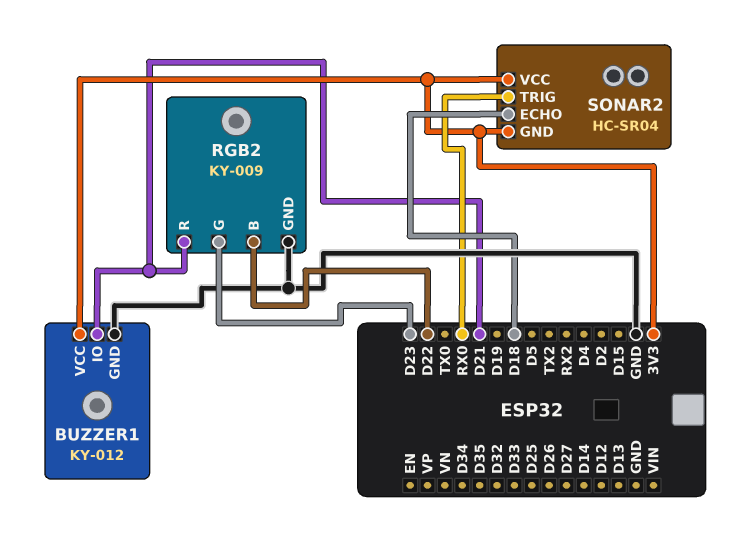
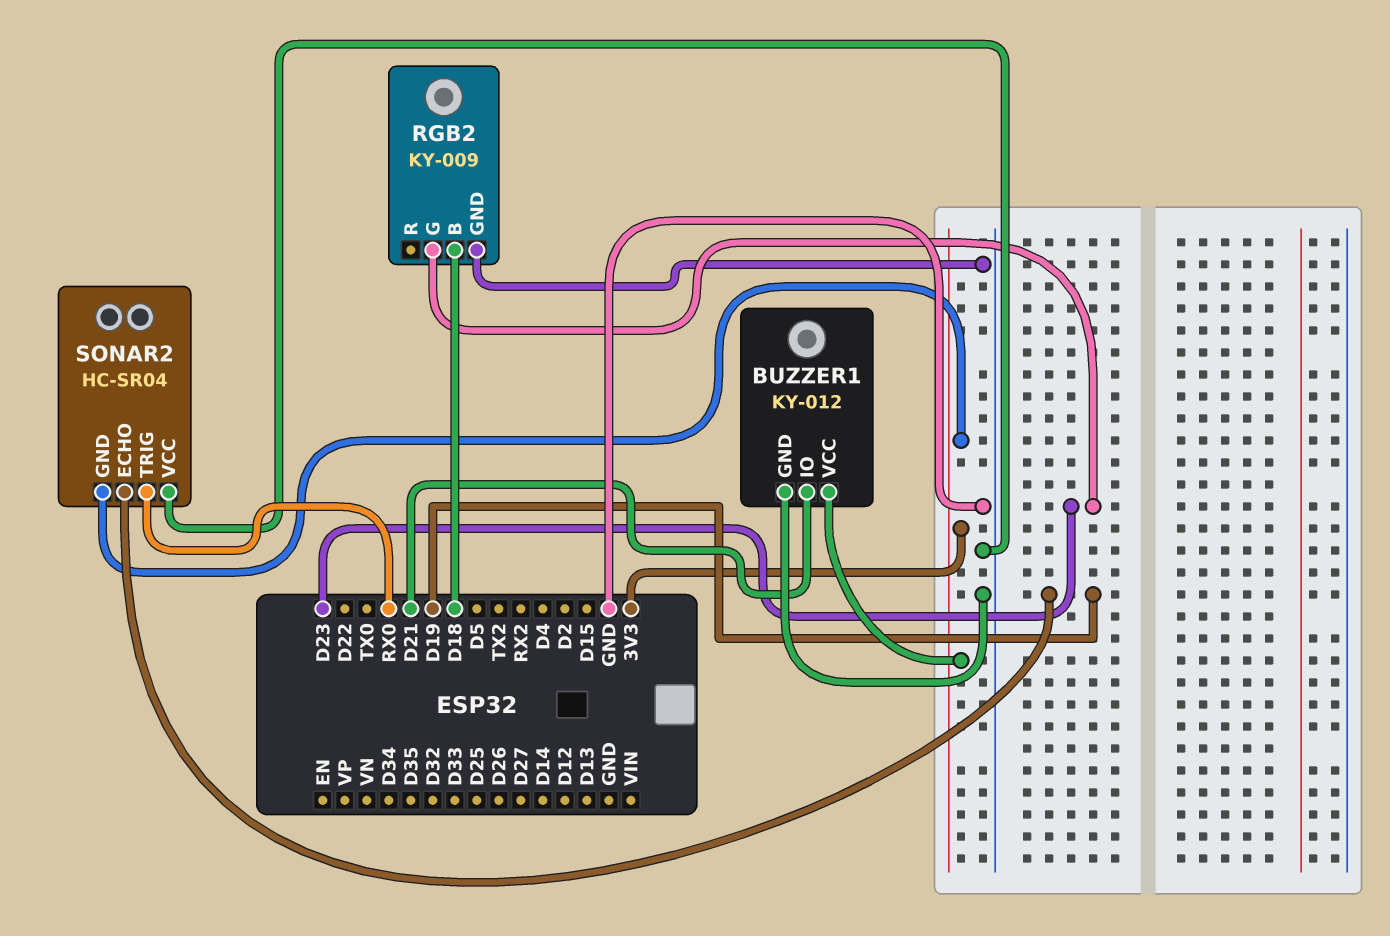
RGB2 pin B: D22 -> D18
RGB2 pin R: D21 -> none
SONAR2 pin ECHO: D18 -> D19
SONAR2 pin VCC: 3V3 -> GND

